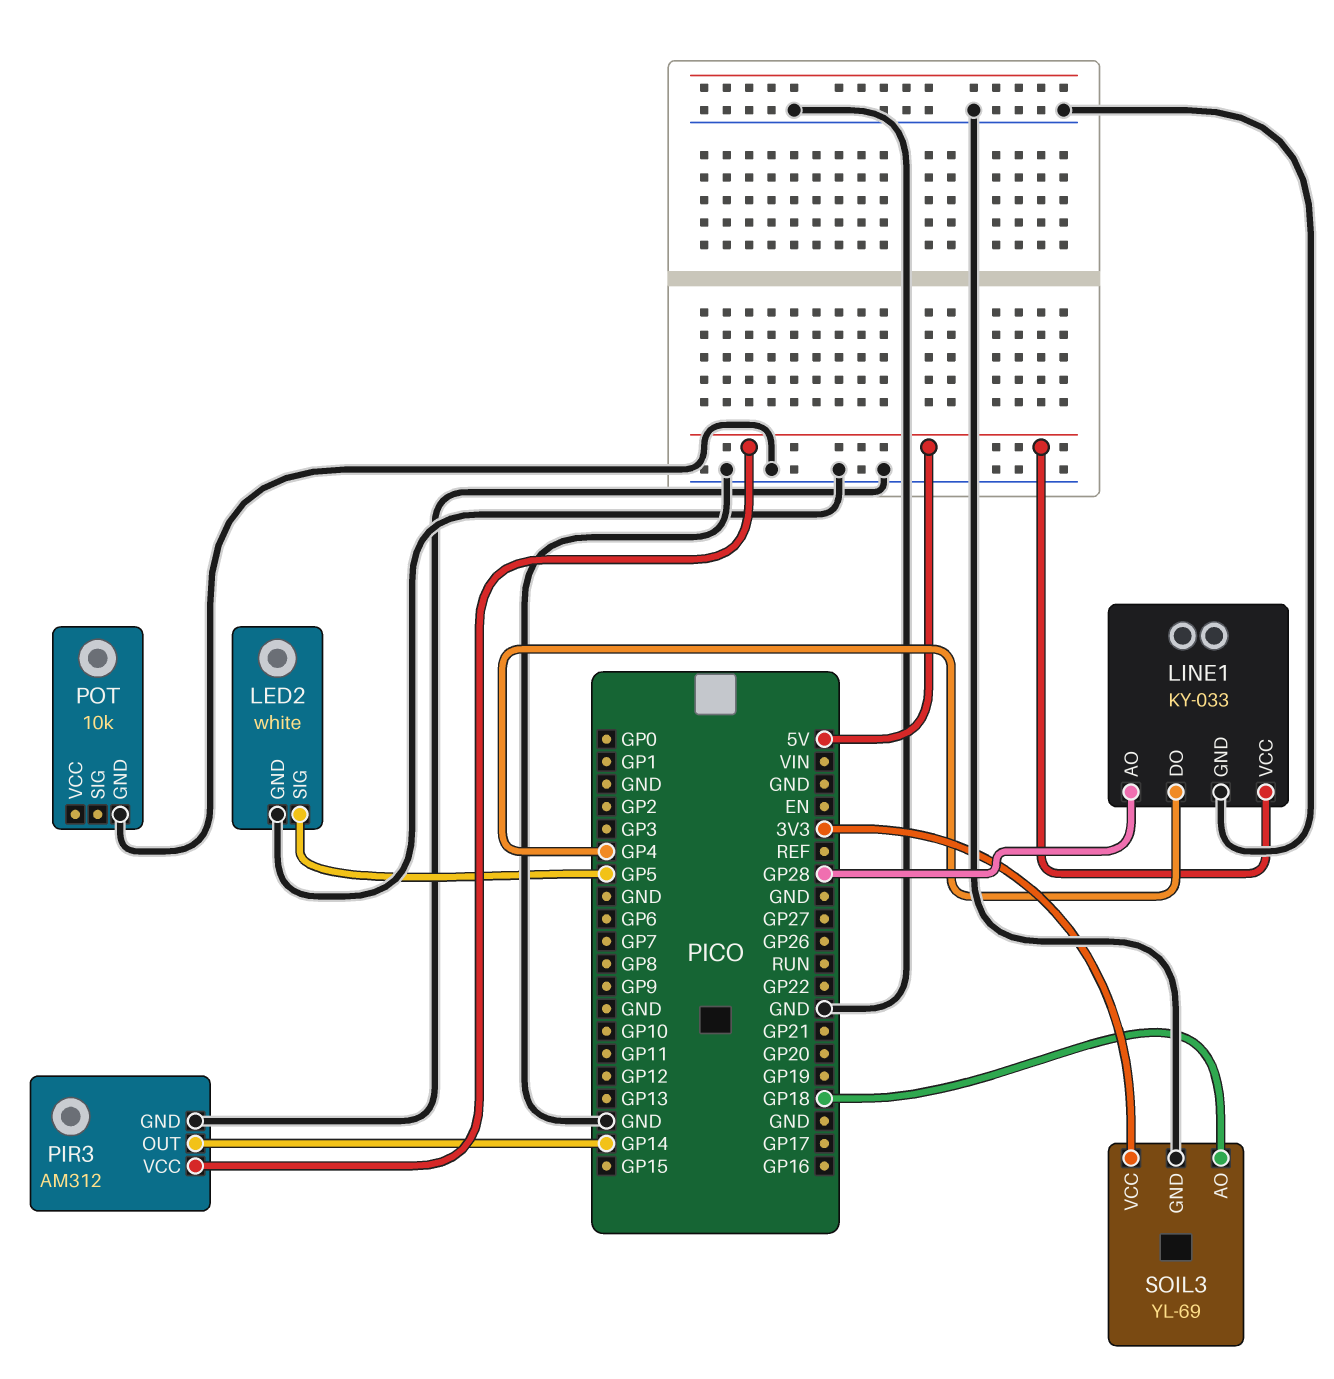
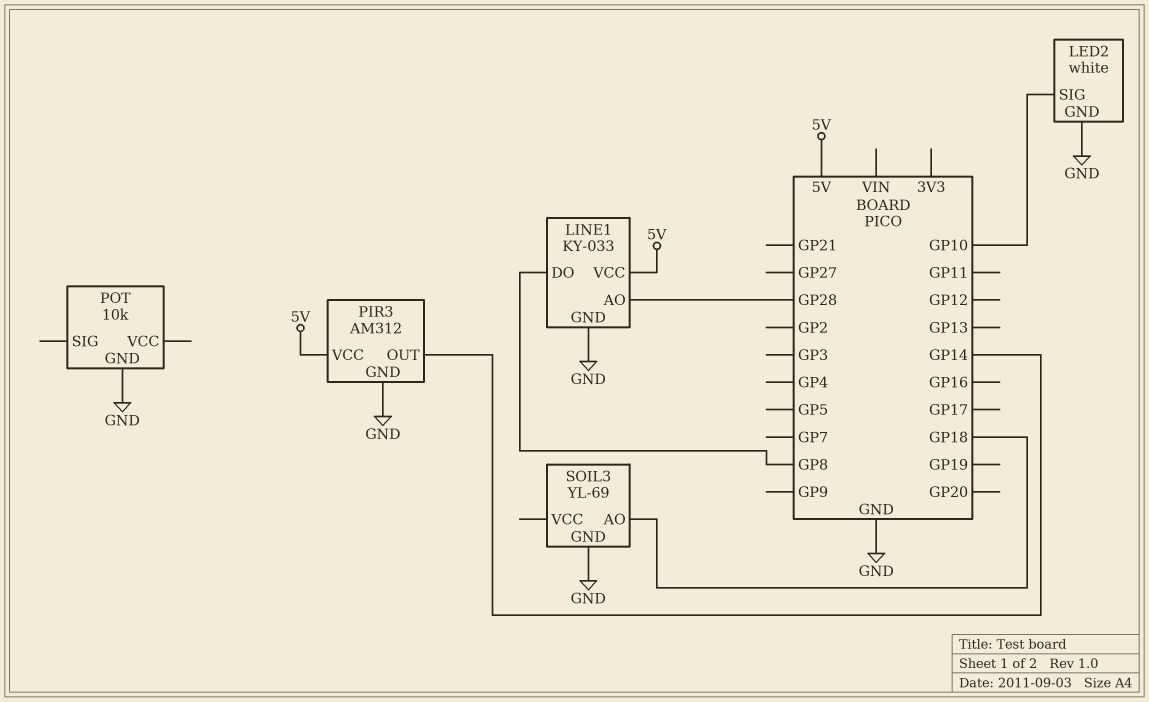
LED2 pin SIG: GP5 -> GP10
LINE1 pin DO: GP4 -> GP8
SOIL3 pin VCC: 3V3 -> none

